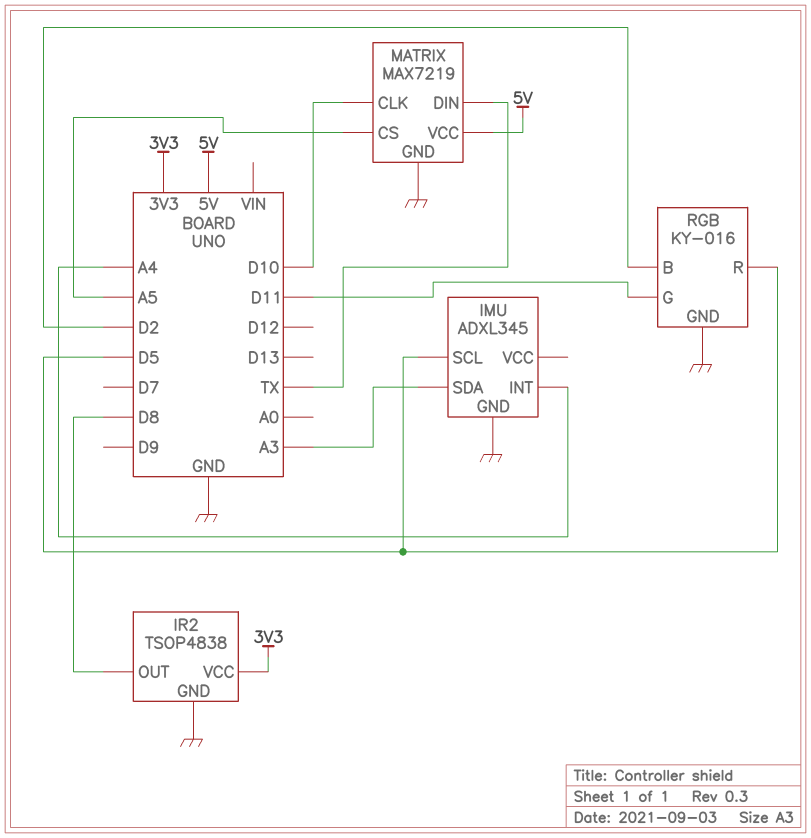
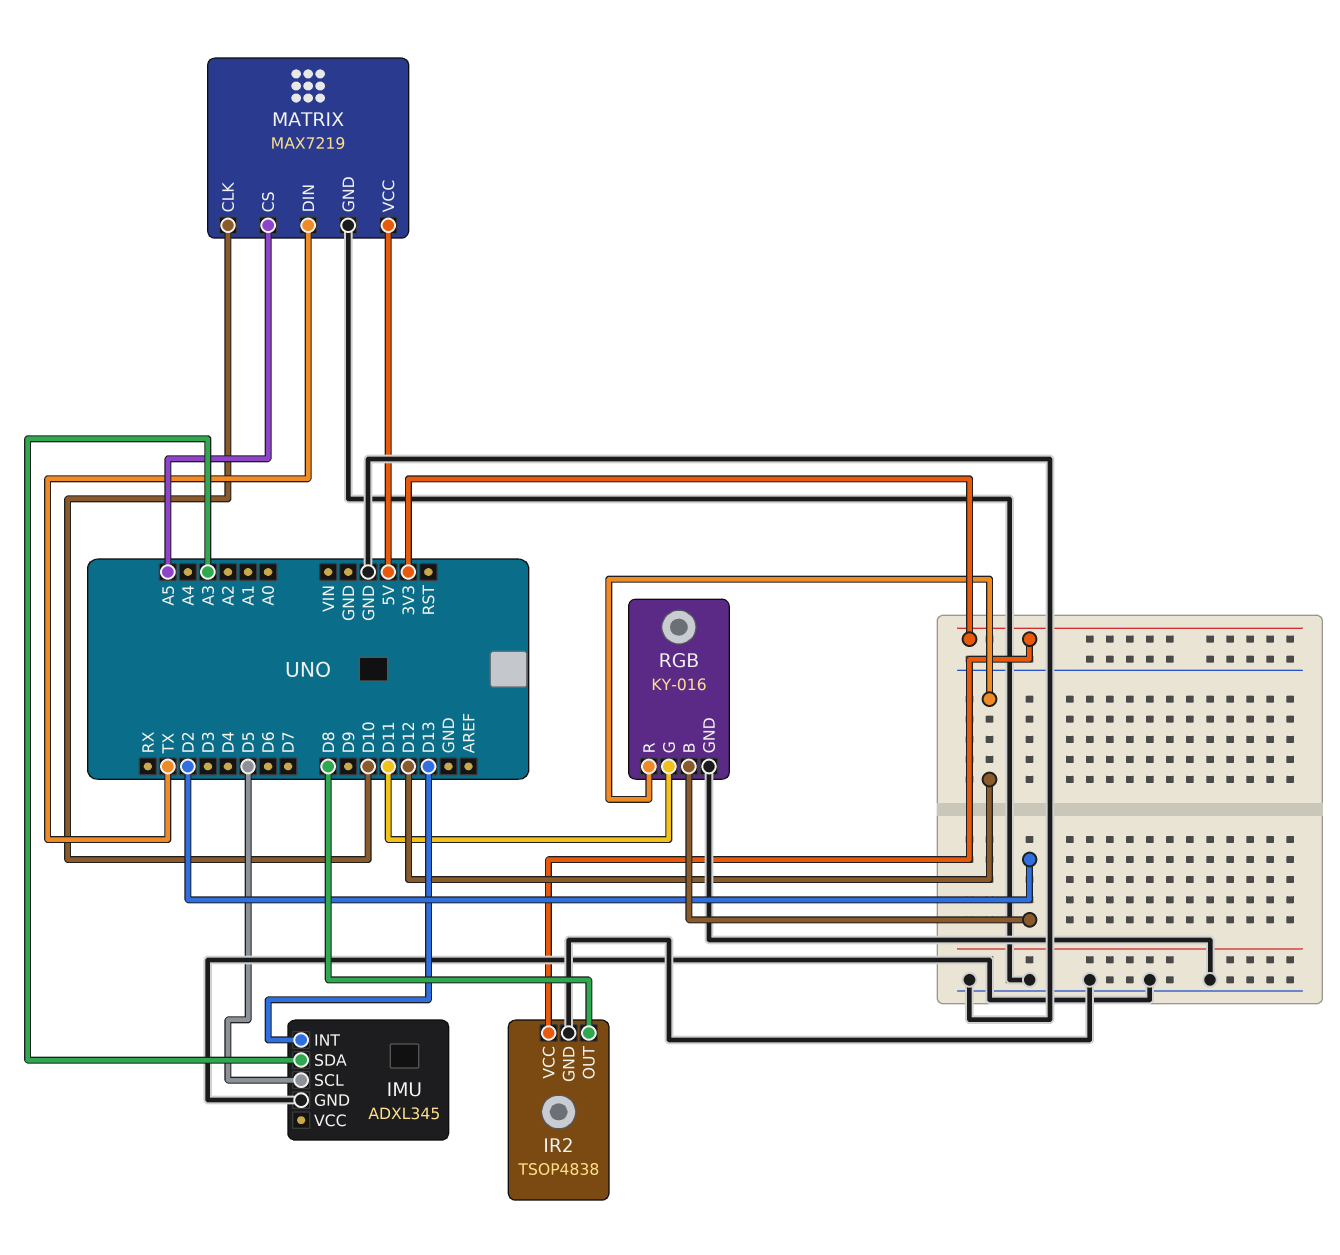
IMU pin INT: A4 -> D13
RGB pin R: D5 -> D12

